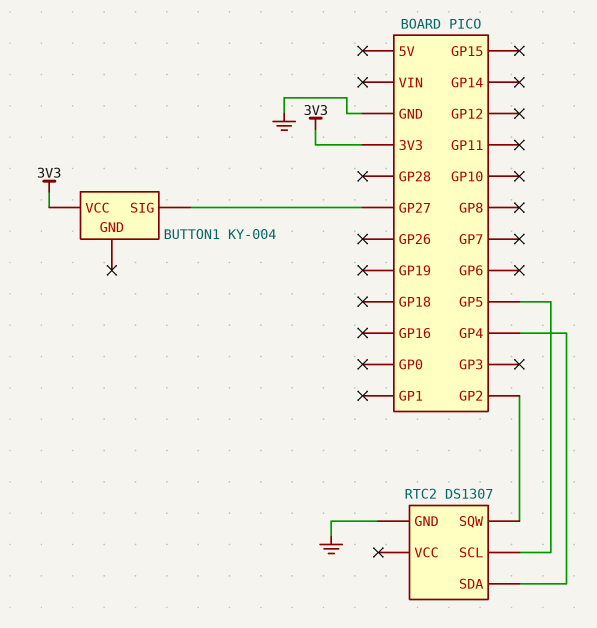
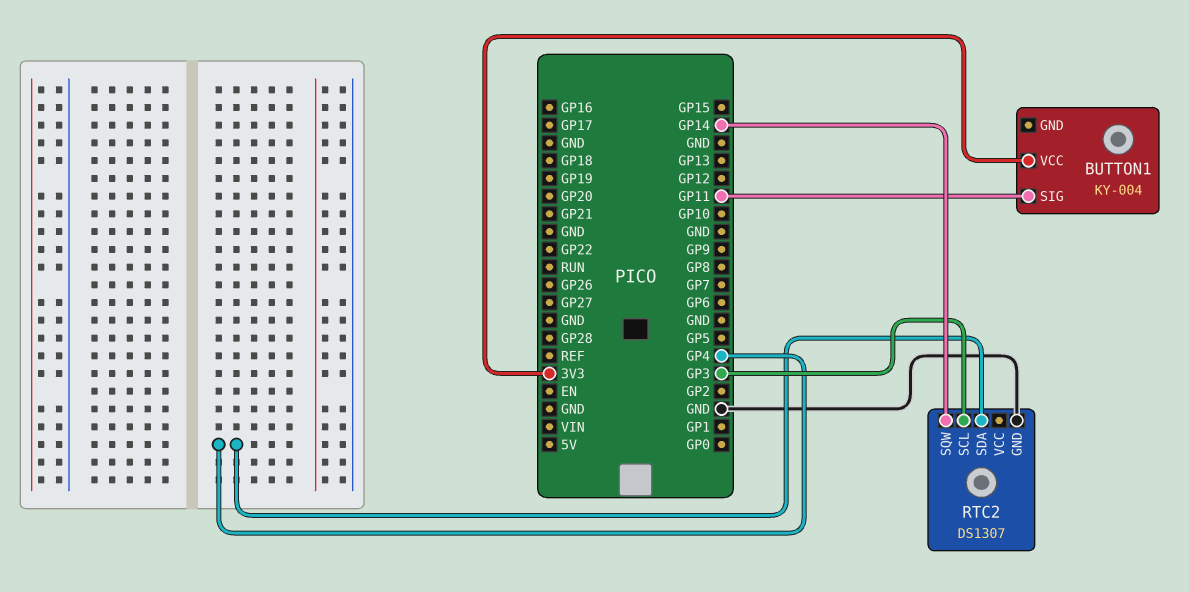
BUTTON1 pin SIG: GP27 -> GP11
RTC2 pin SCL: GP5 -> GP3
RTC2 pin SQW: GP2 -> GP14

